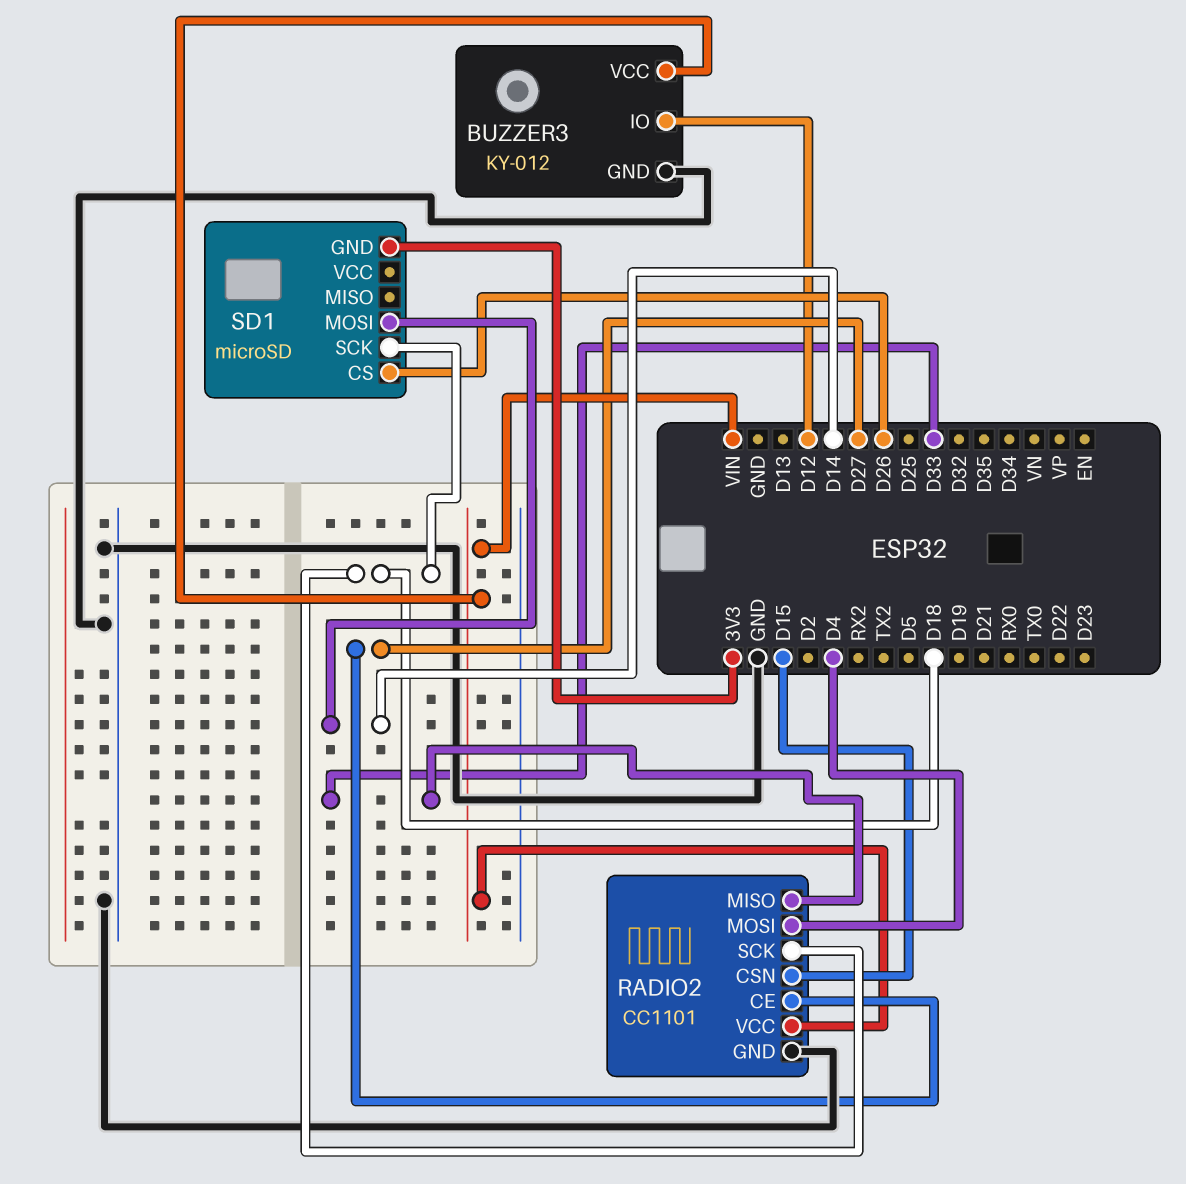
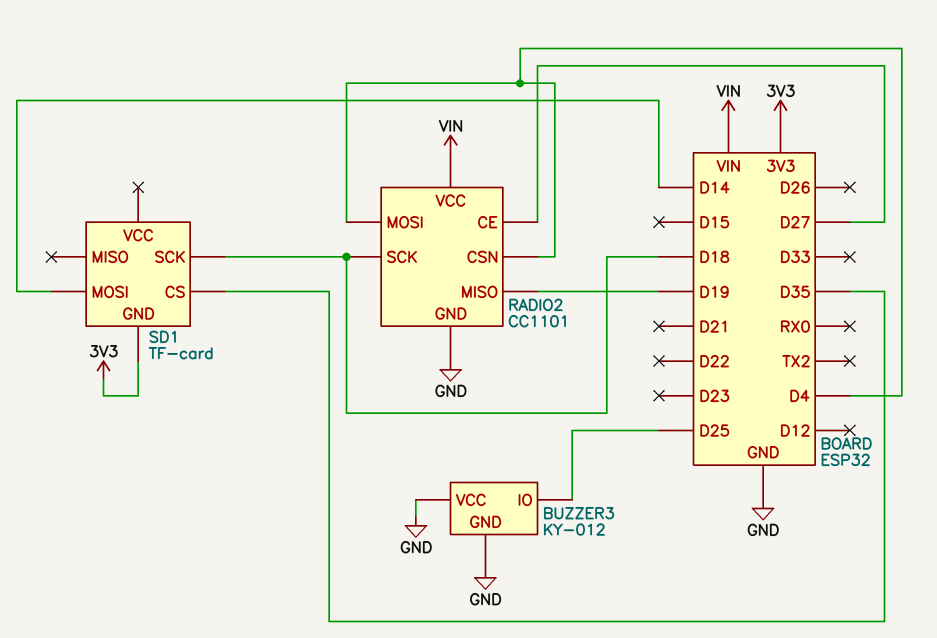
BUZZER3 pin IO: D12 -> D25
BUZZER3 pin VCC: VIN -> GND
RADIO2 pin CSN: D15 -> D4
RADIO2 pin MISO: D33 -> D19
SD1: microSD -> TF-card
SD1 pin CS: D26 -> D35

